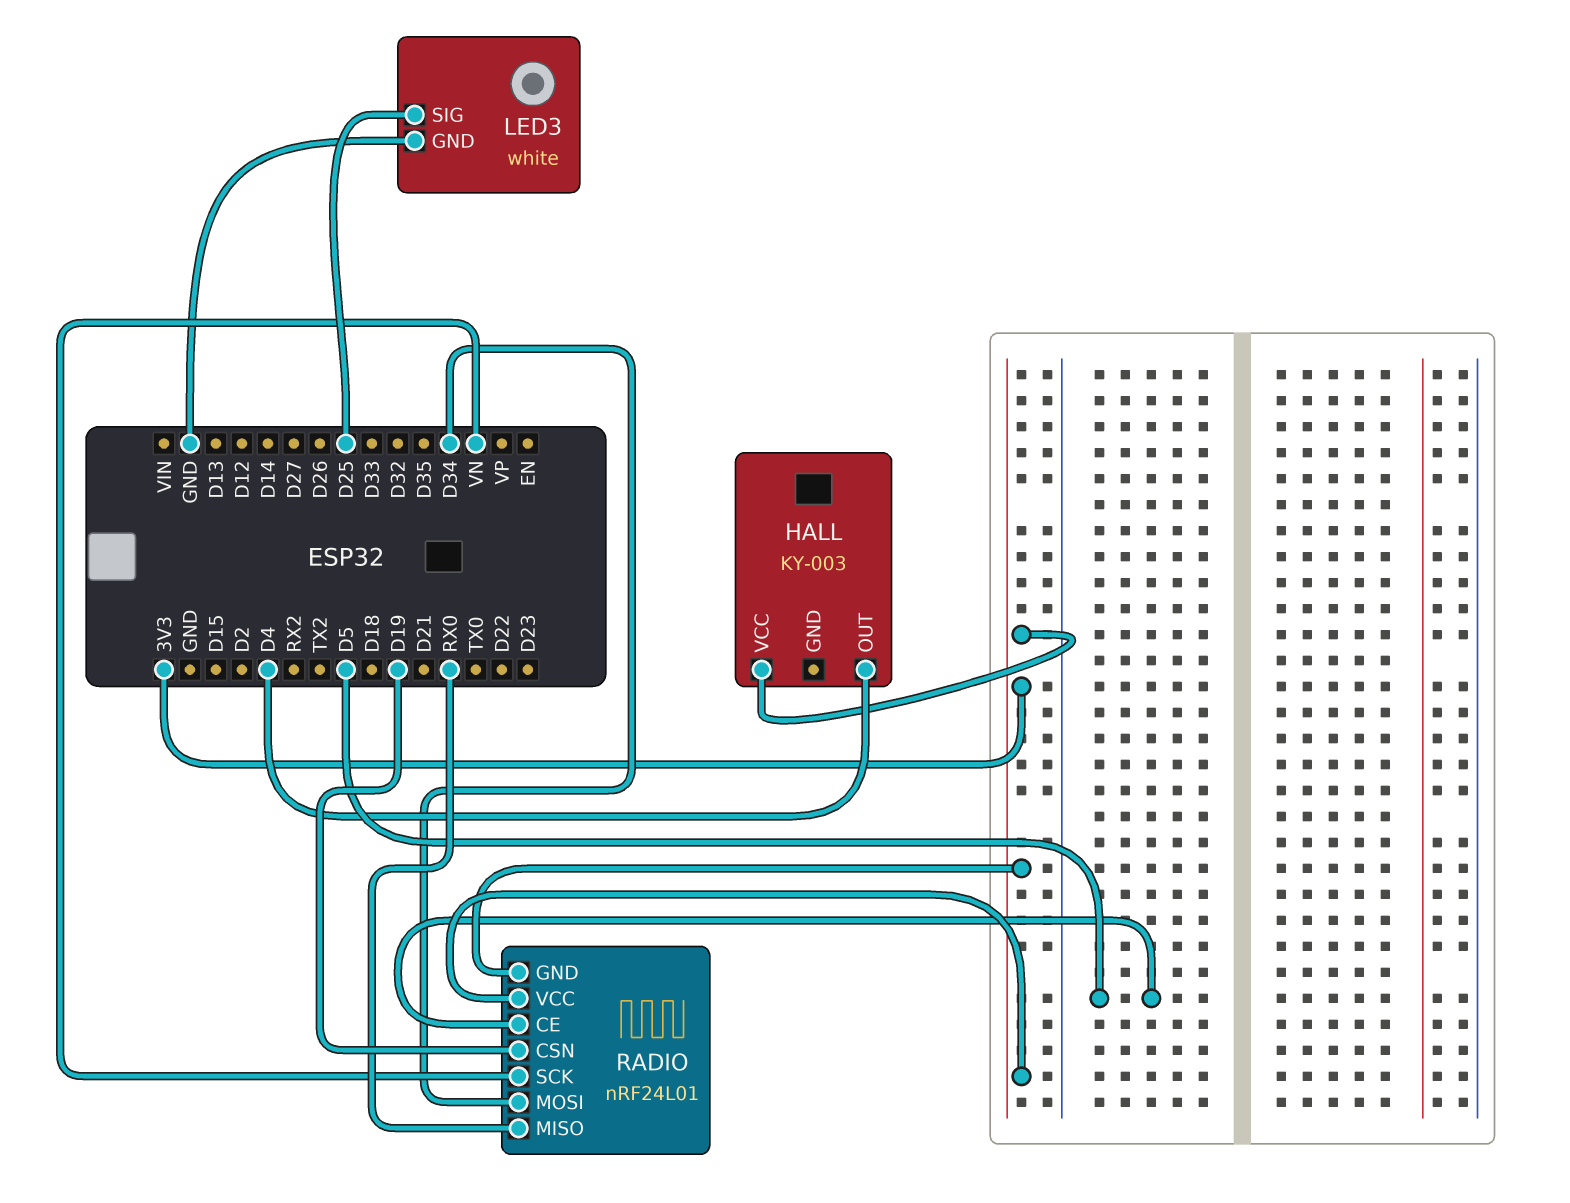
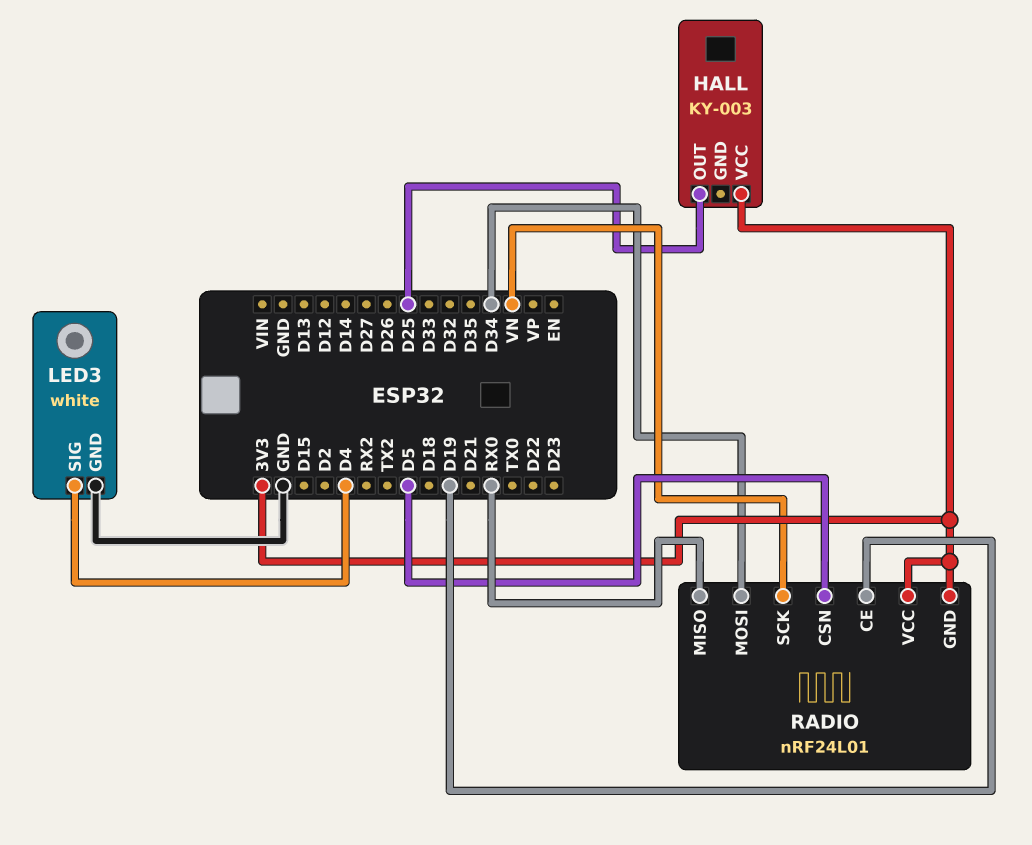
HALL pin OUT: D4 -> D25
LED3 pin SIG: D25 -> D4
RADIO pin CE: D5 -> D19
RADIO pin CSN: D19 -> D5

